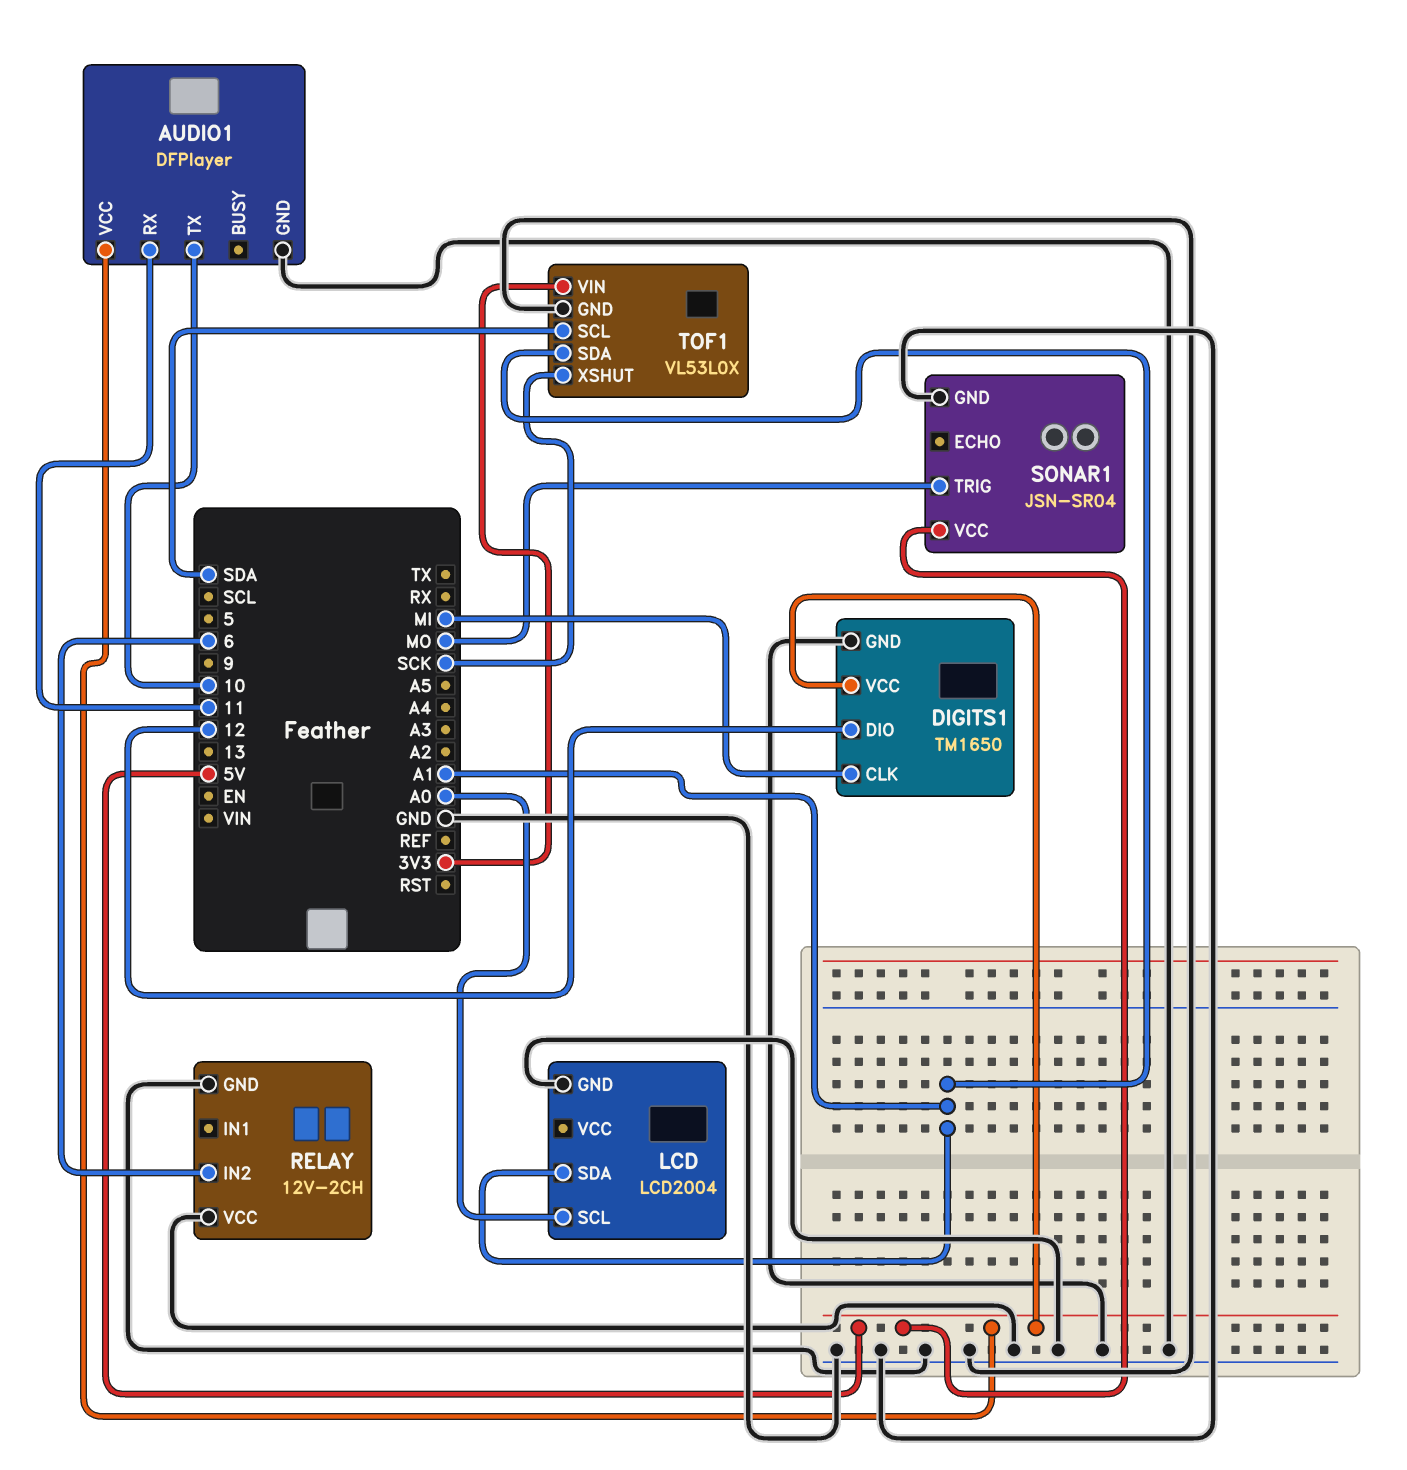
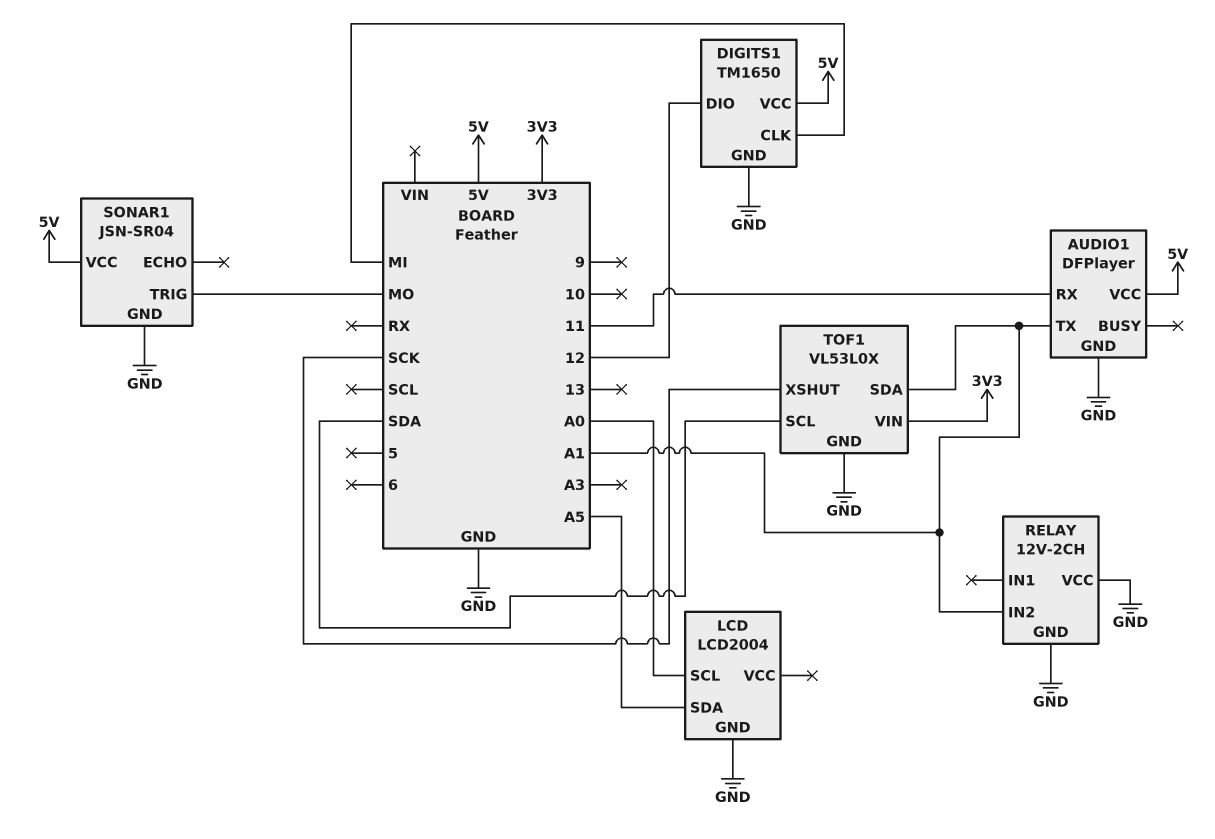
AUDIO1 pin TX: 10 -> A1
LCD pin SDA: A1 -> A5
RELAY pin IN2: 6 -> A1

